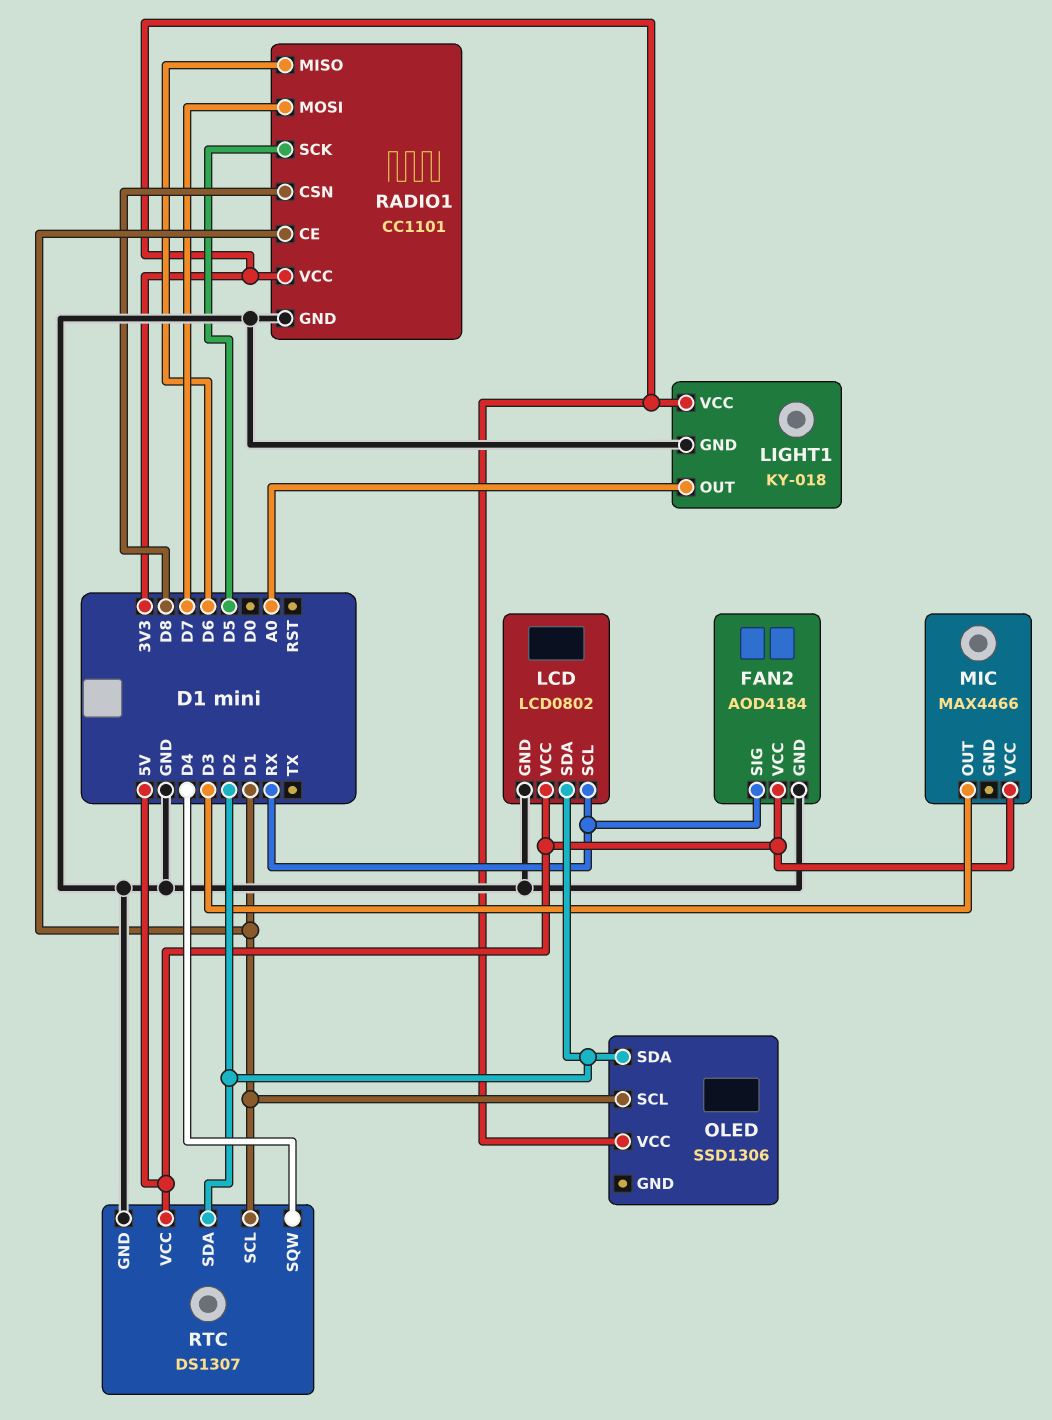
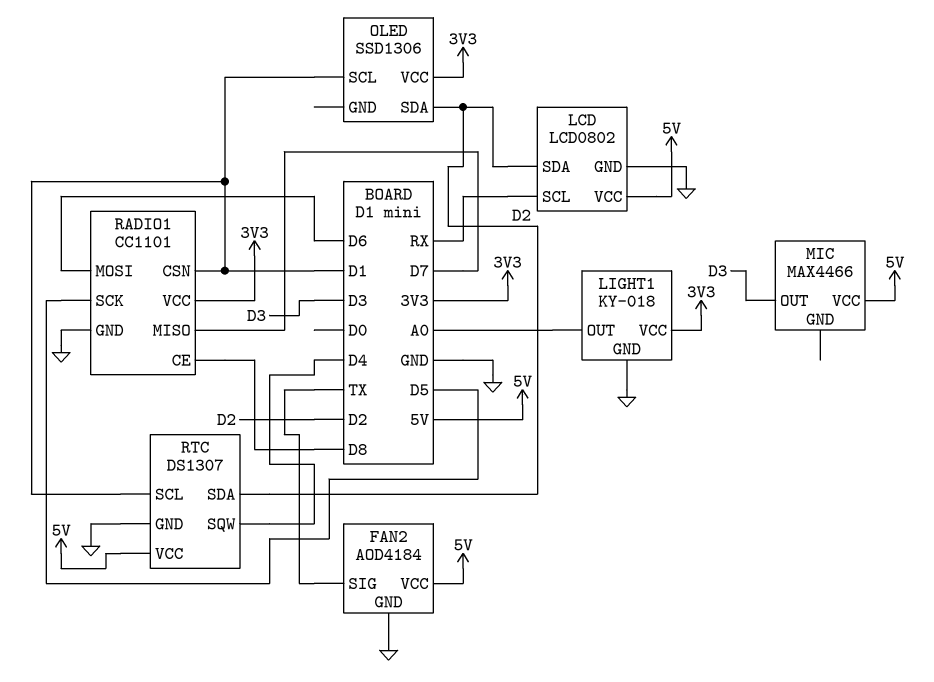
FAN2 pin SIG: RX -> TX
RADIO1 pin CE: D1 -> D8
RADIO1 pin CSN: D8 -> D1
RADIO1 pin MISO: D6 -> D7
RADIO1 pin MOSI: D7 -> D6

